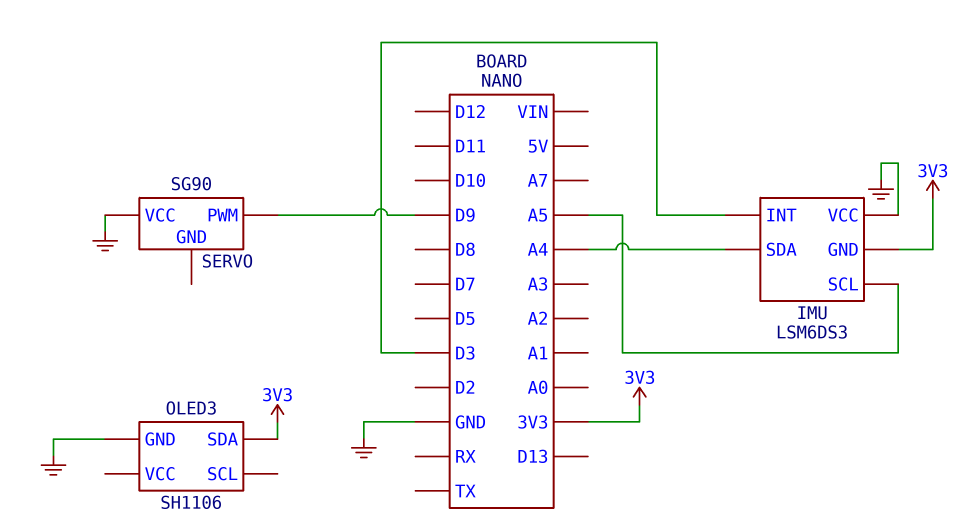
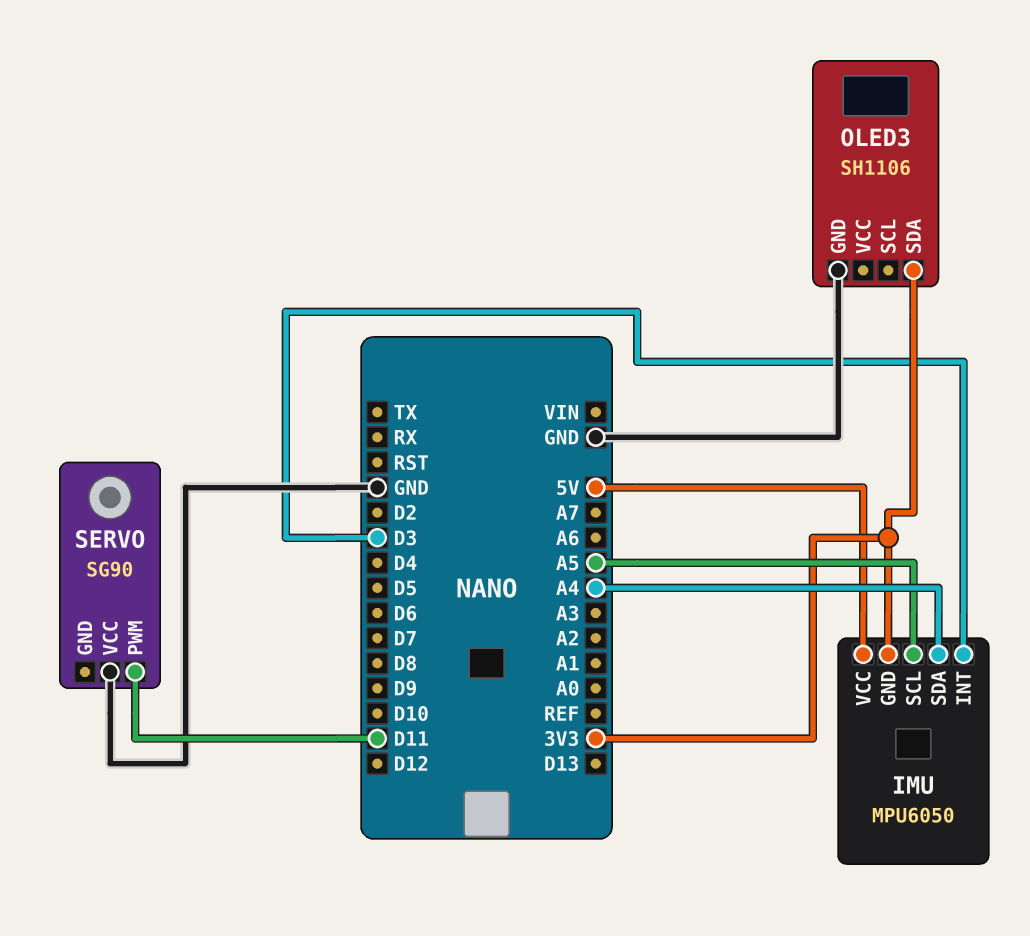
IMU: LSM6DS3 -> MPU6050
IMU pin VCC: GND -> 5V
SERVO pin PWM: D9 -> D11

